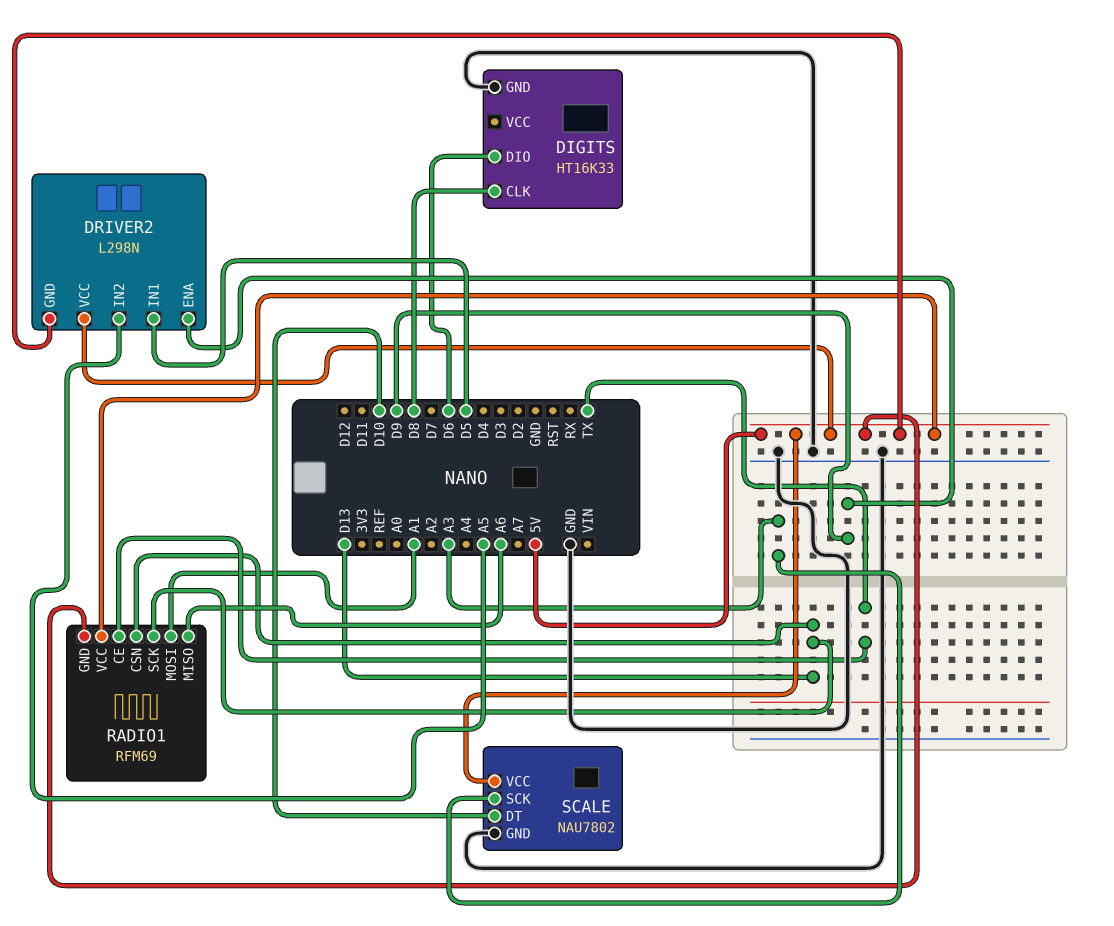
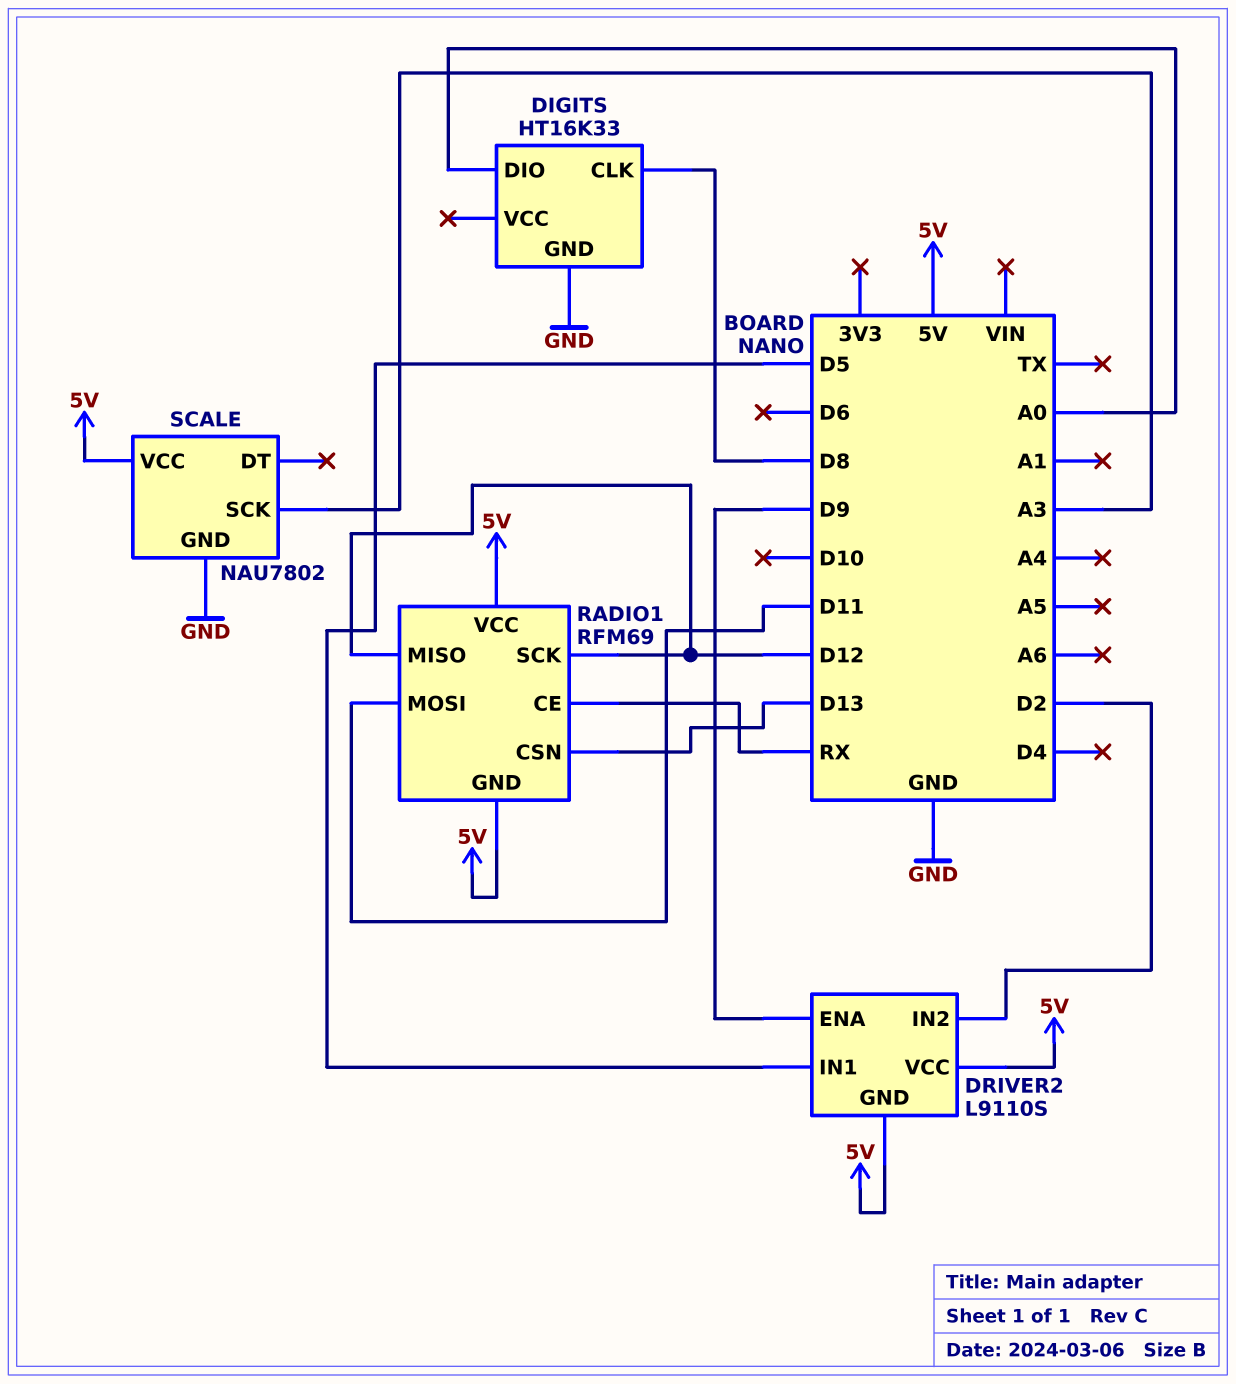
DIGITS pin DIO: D6 -> A0
DRIVER2: L298N -> L9110S
DRIVER2 pin IN2: A5 -> D2
RADIO1 pin CE: TX -> RX
RADIO1 pin MISO: A6 -> D12
RADIO1 pin MOSI: A1 -> D11
RADIO1 pin SCK: D13 -> D12
SCALE pin DT: D10 -> none

